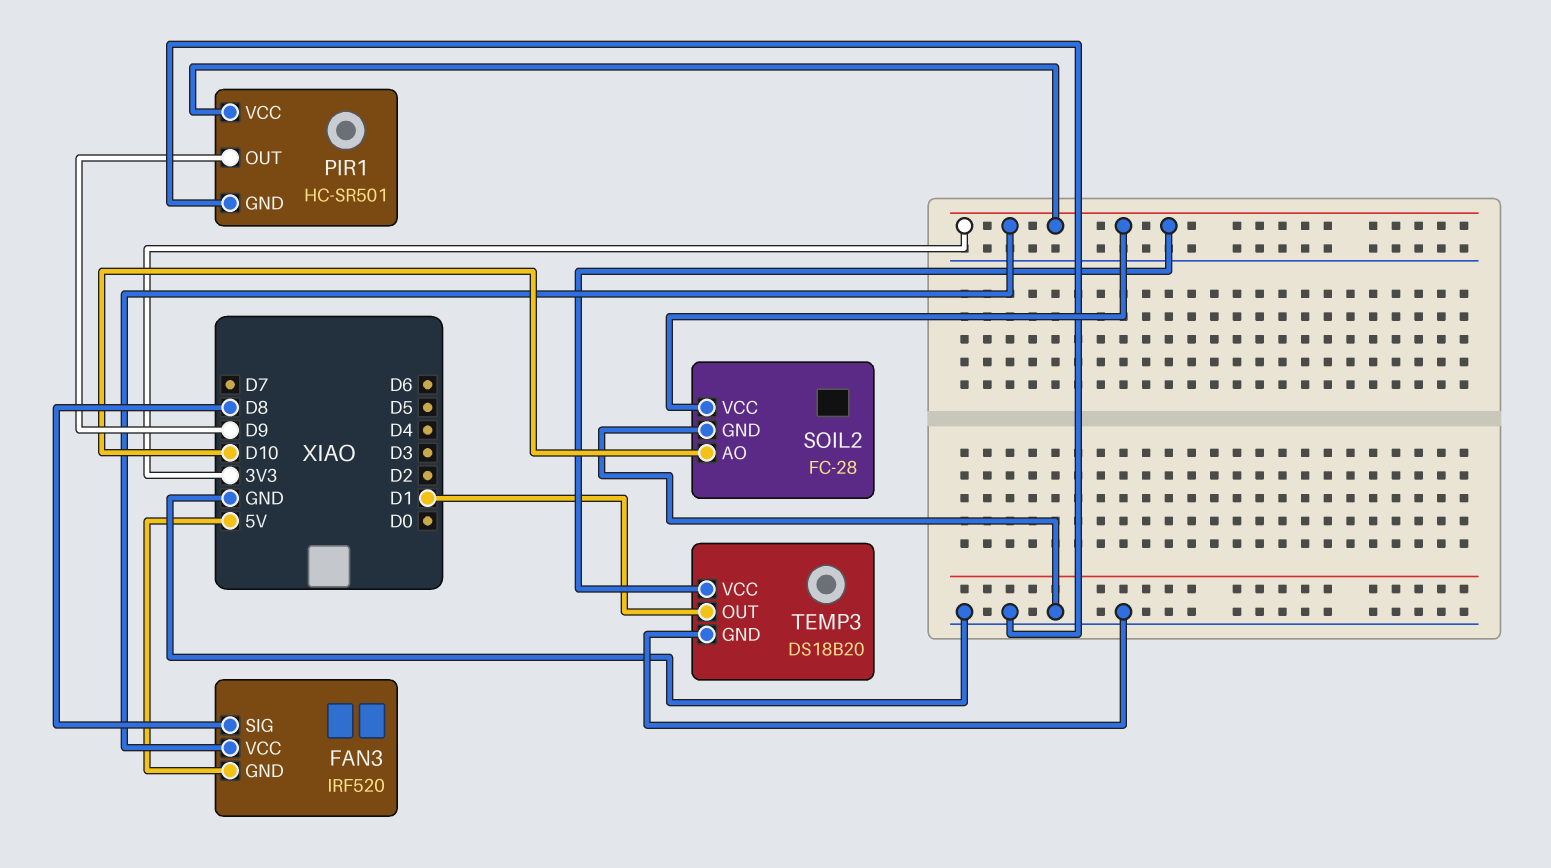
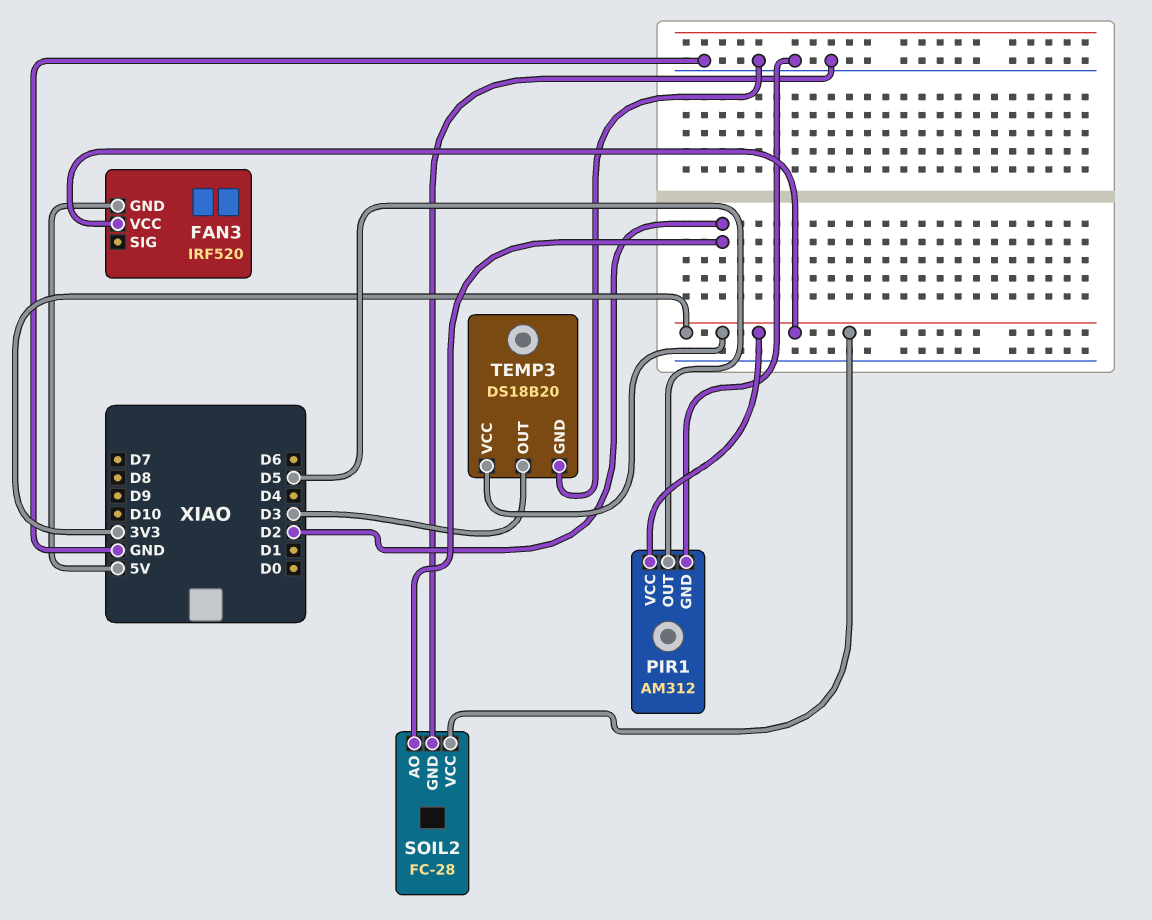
FAN3 pin SIG: D8 -> none
PIR1: HC-SR501 -> AM312
PIR1 pin OUT: D9 -> D5
SOIL2 pin AO: D10 -> D2
TEMP3 pin OUT: D1 -> D3

